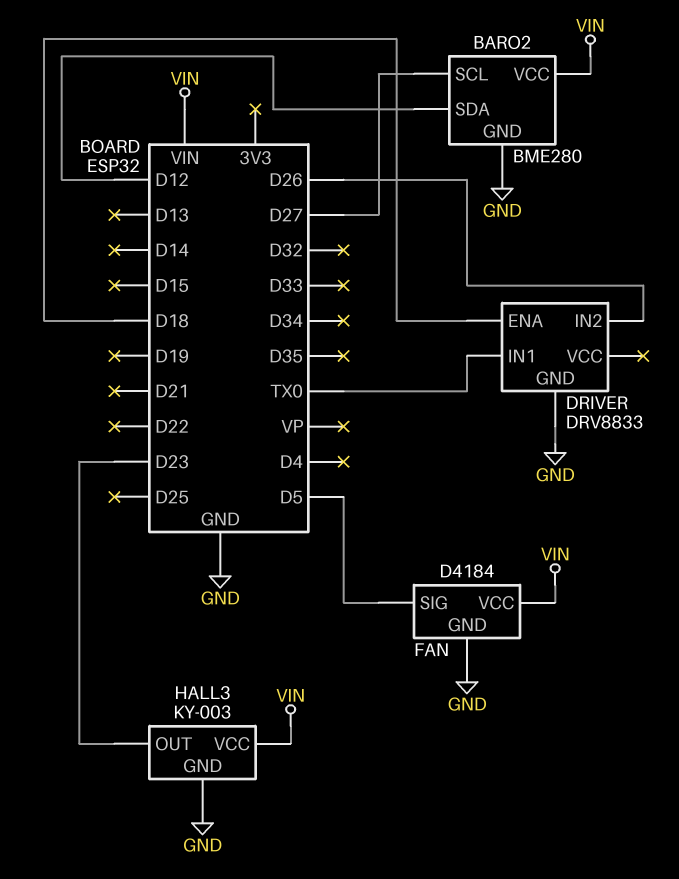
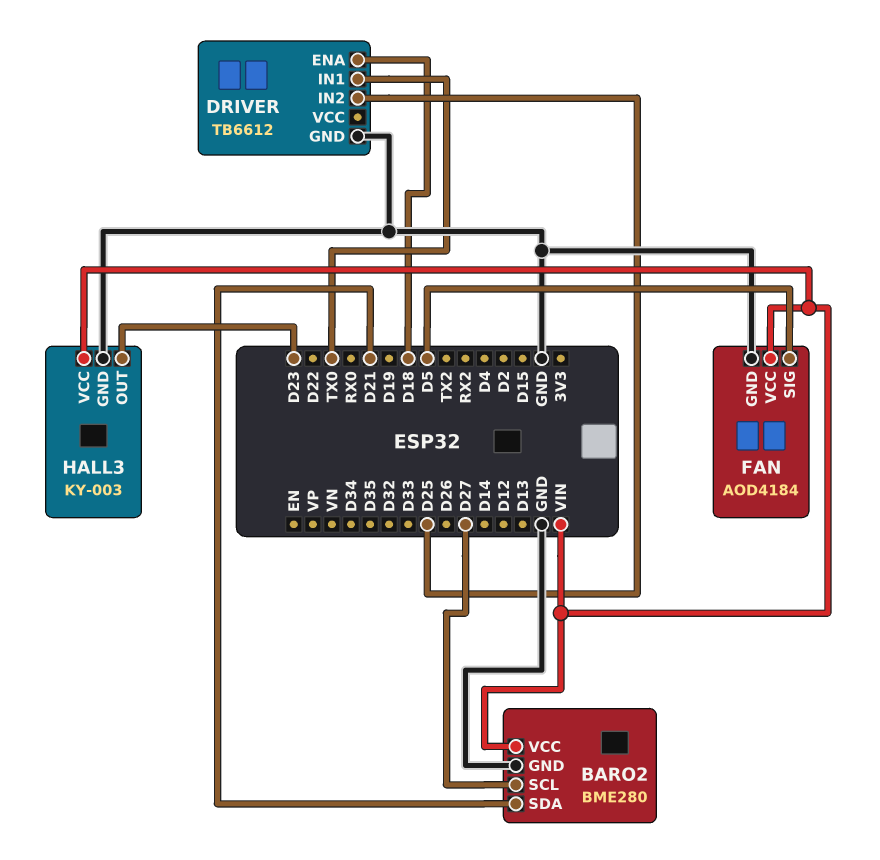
BARO2 pin SDA: D12 -> D21
DRIVER: DRV8833 -> TB6612
DRIVER pin IN2: D26 -> D25
FAN: D4184 -> AOD4184

